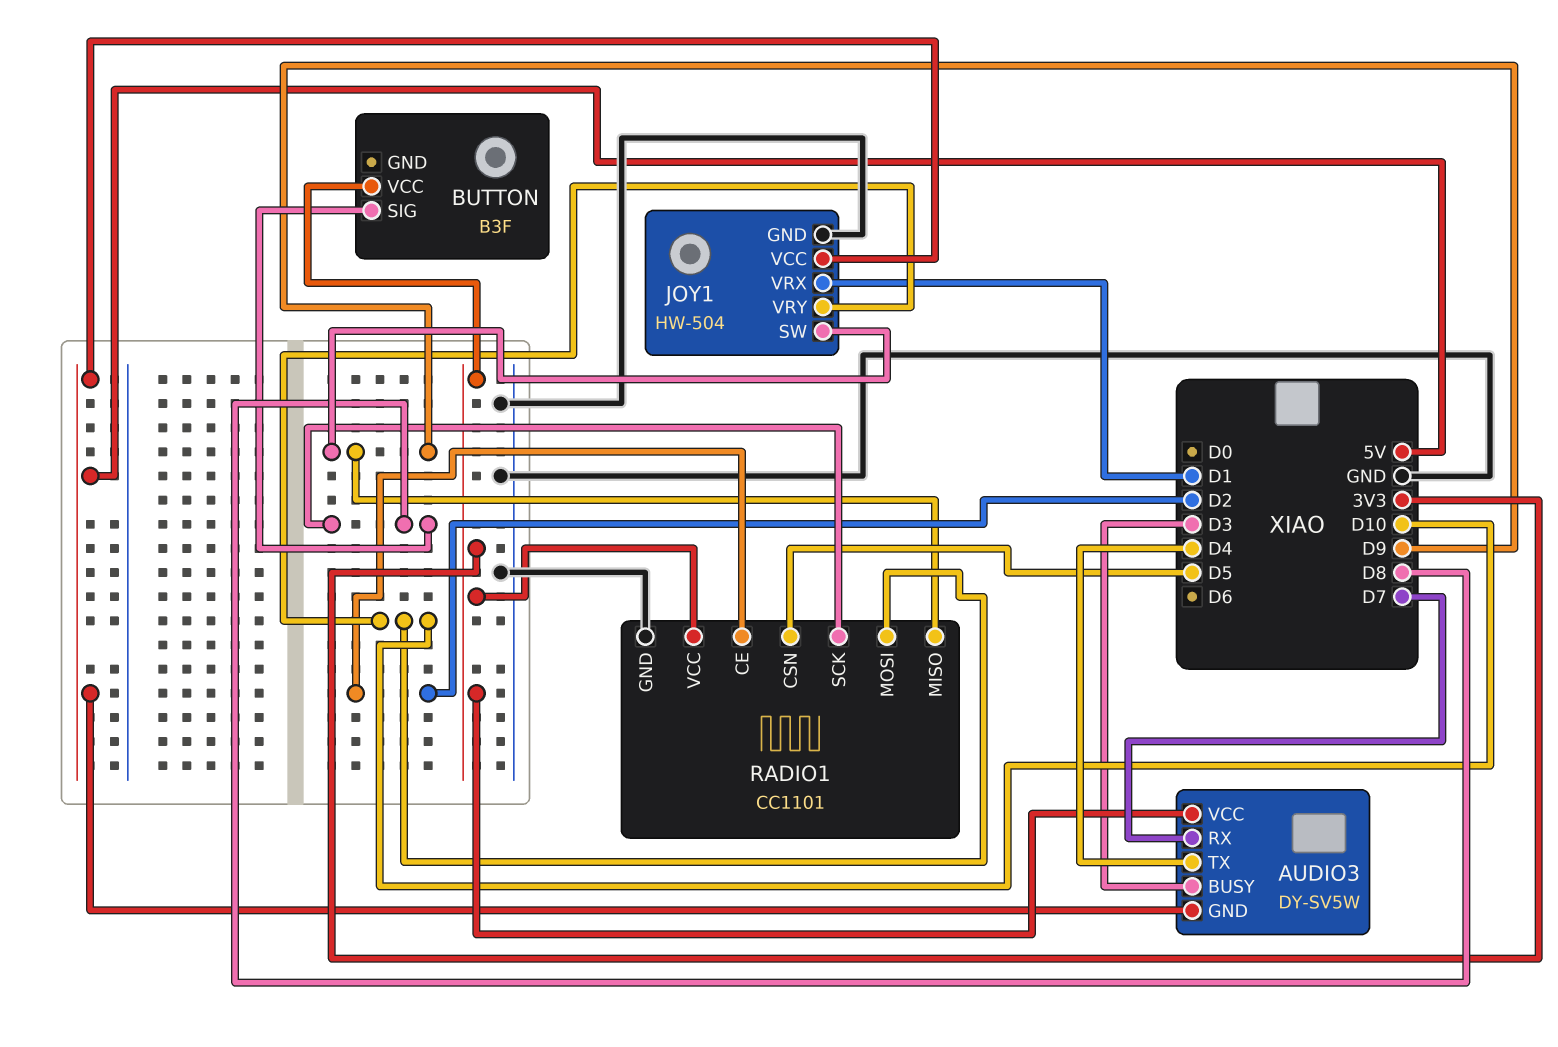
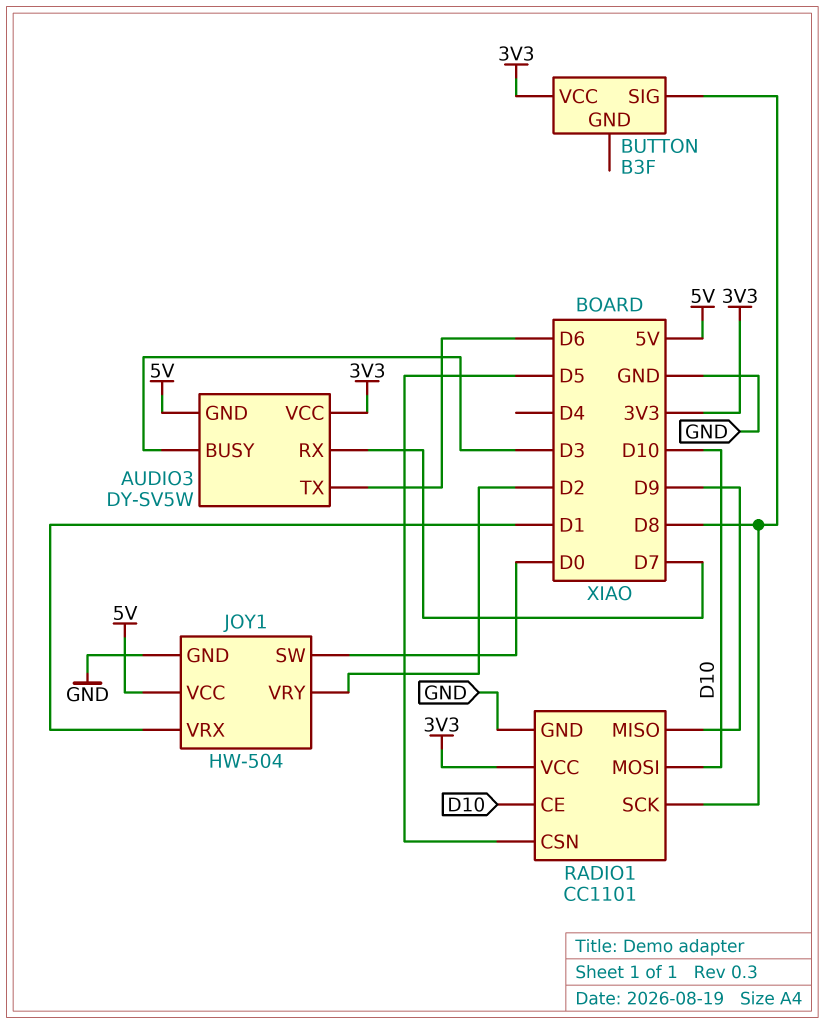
AUDIO3 pin TX: D4 -> D6
JOY1 pin SW: D9 -> D0
JOY1 pin VRY: D10 -> D2
RADIO1 pin CE: D2 -> D10

